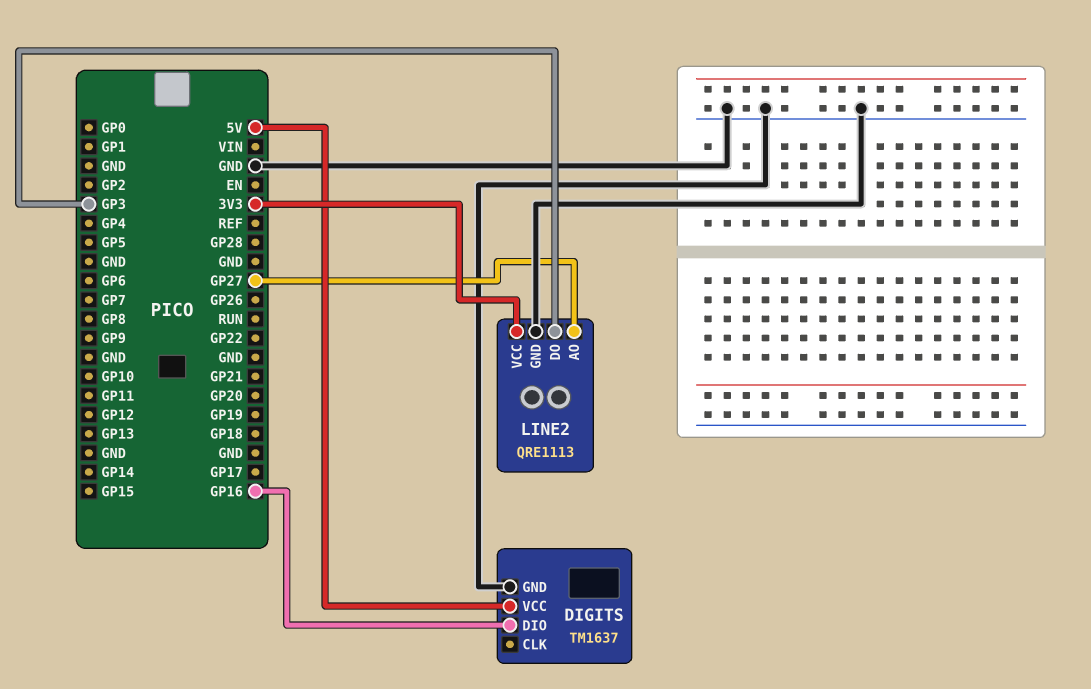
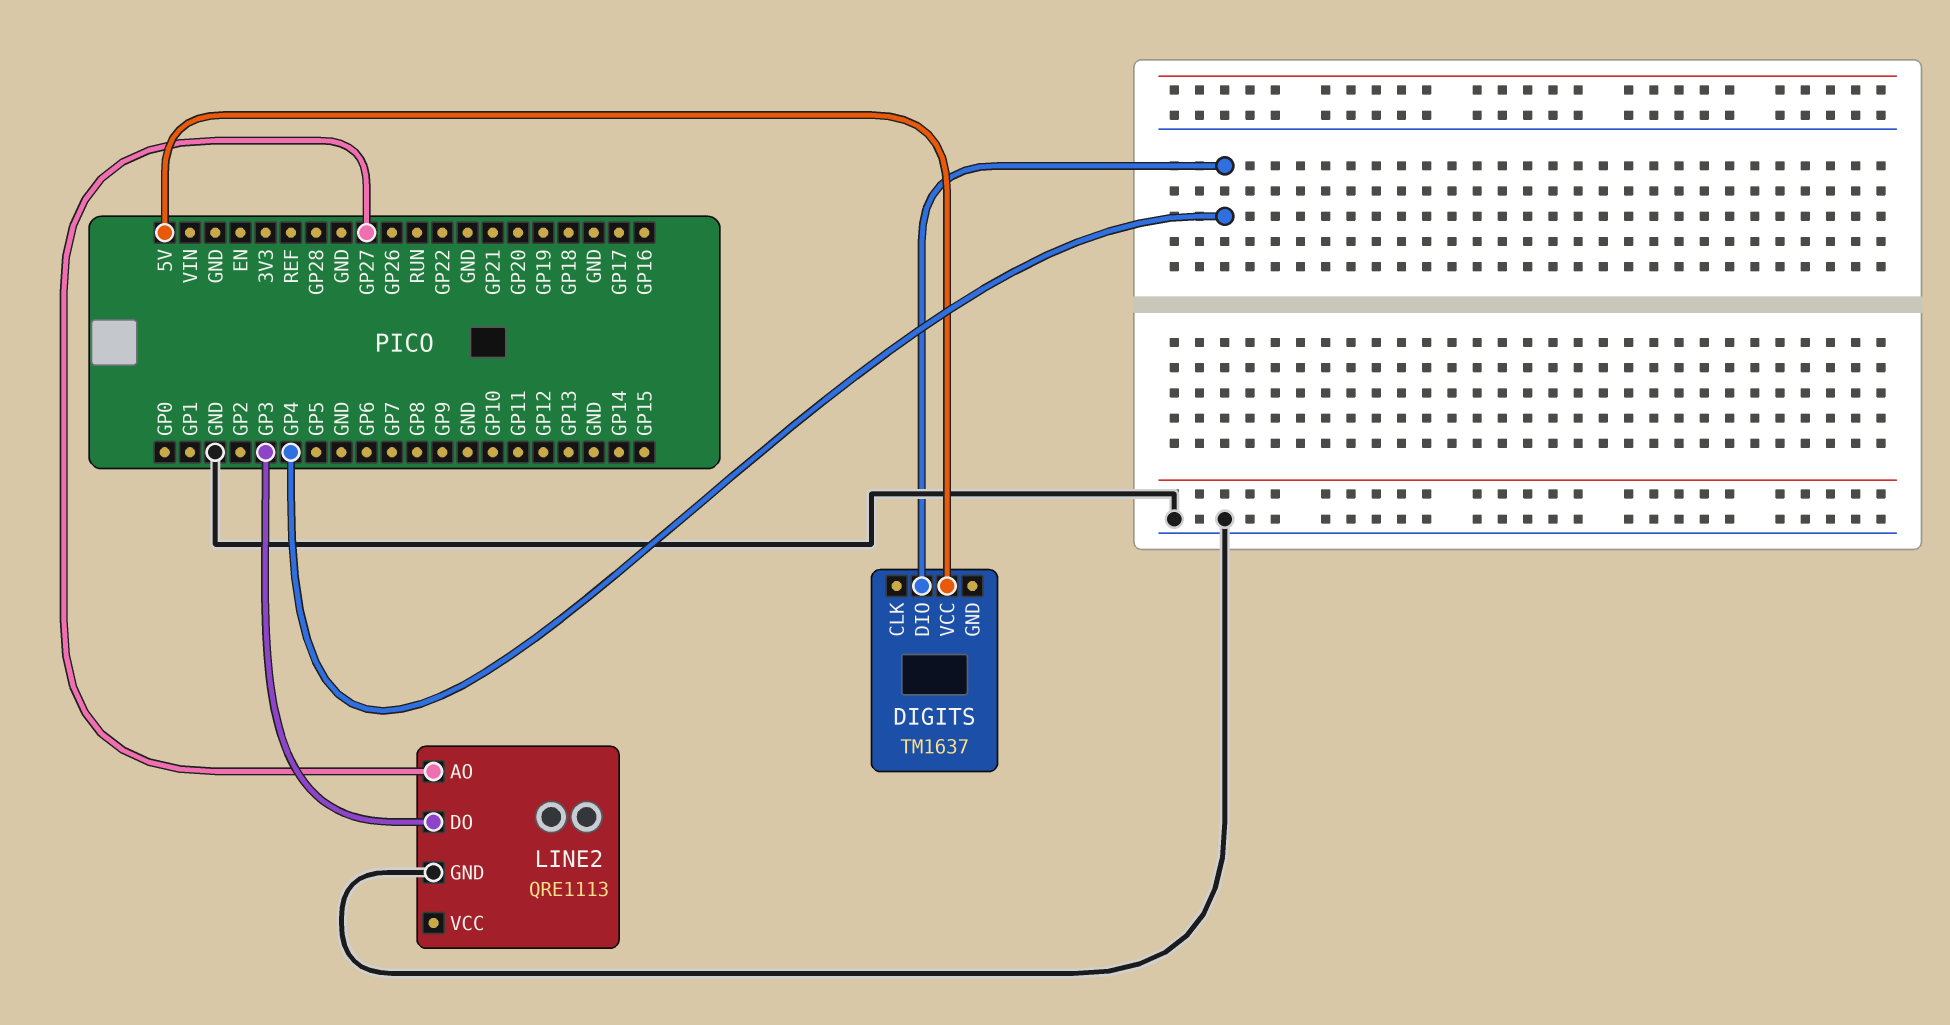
DIGITS pin DIO: GP16 -> GP4
DIGITS pin GND: GND -> none
LINE2 pin VCC: 3V3 -> none

